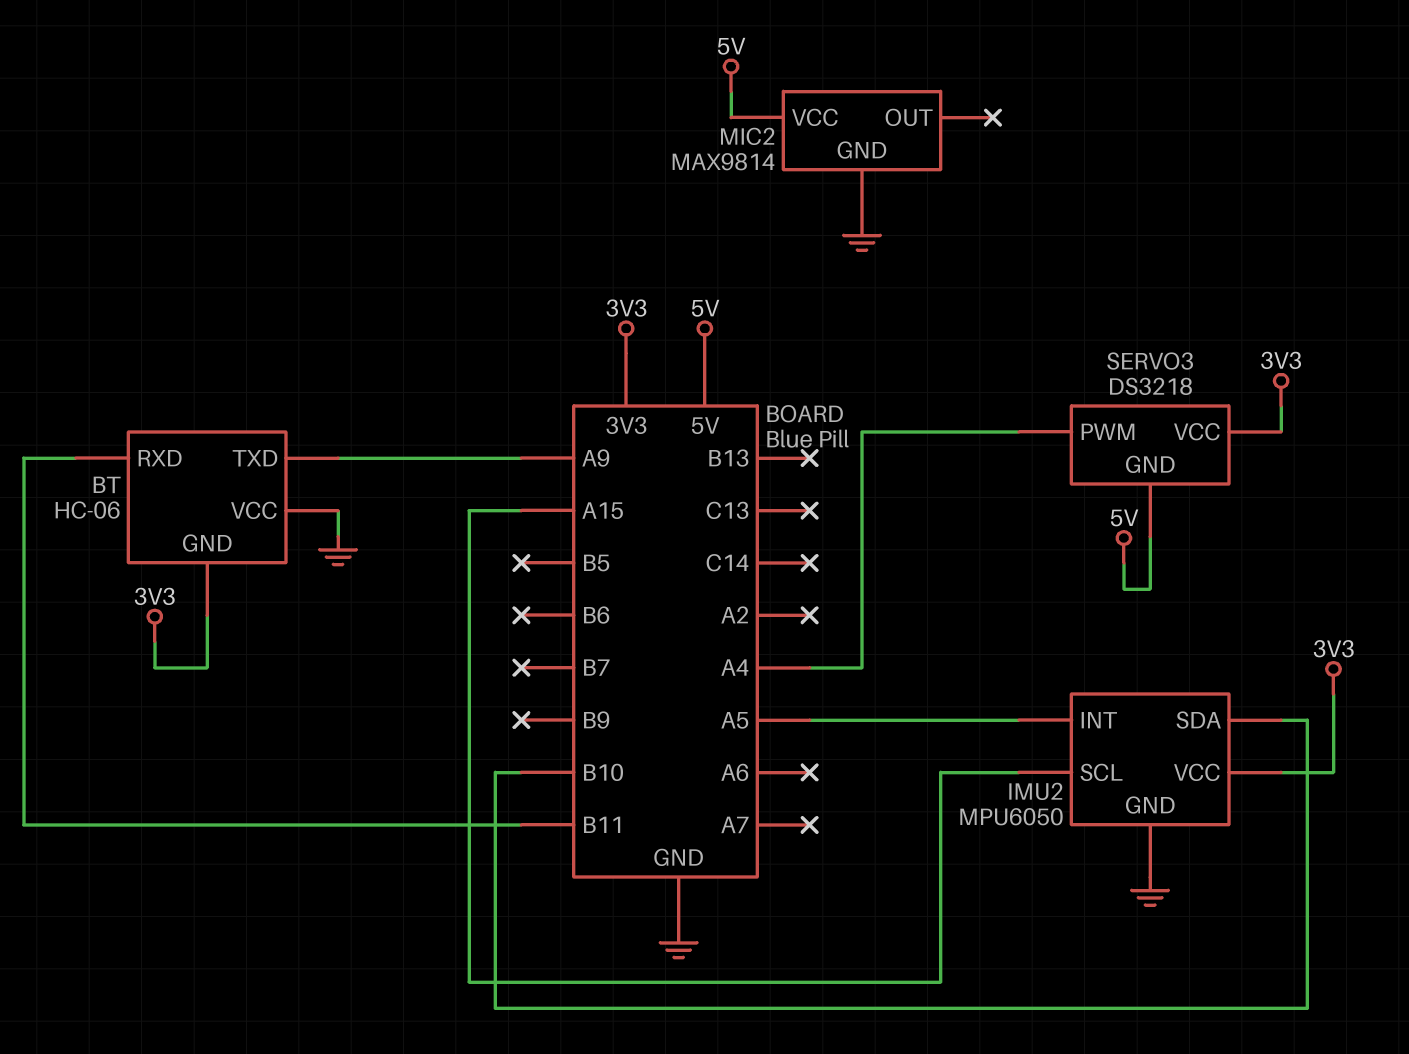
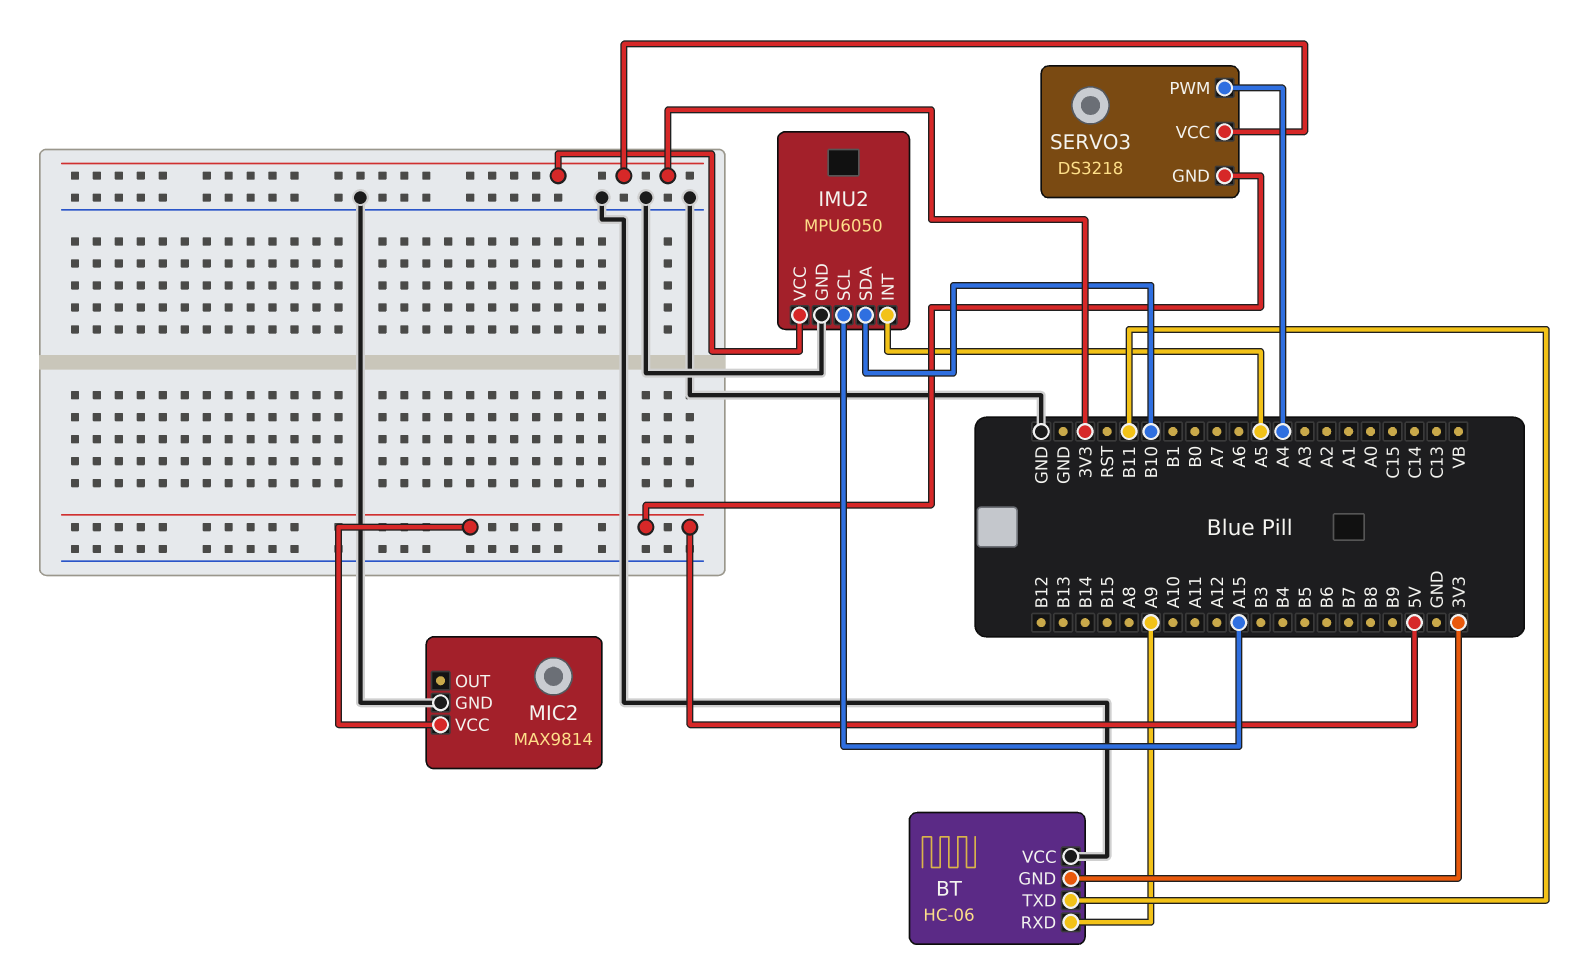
BT pin RXD: B11 -> A9
BT pin TXD: A9 -> B11

